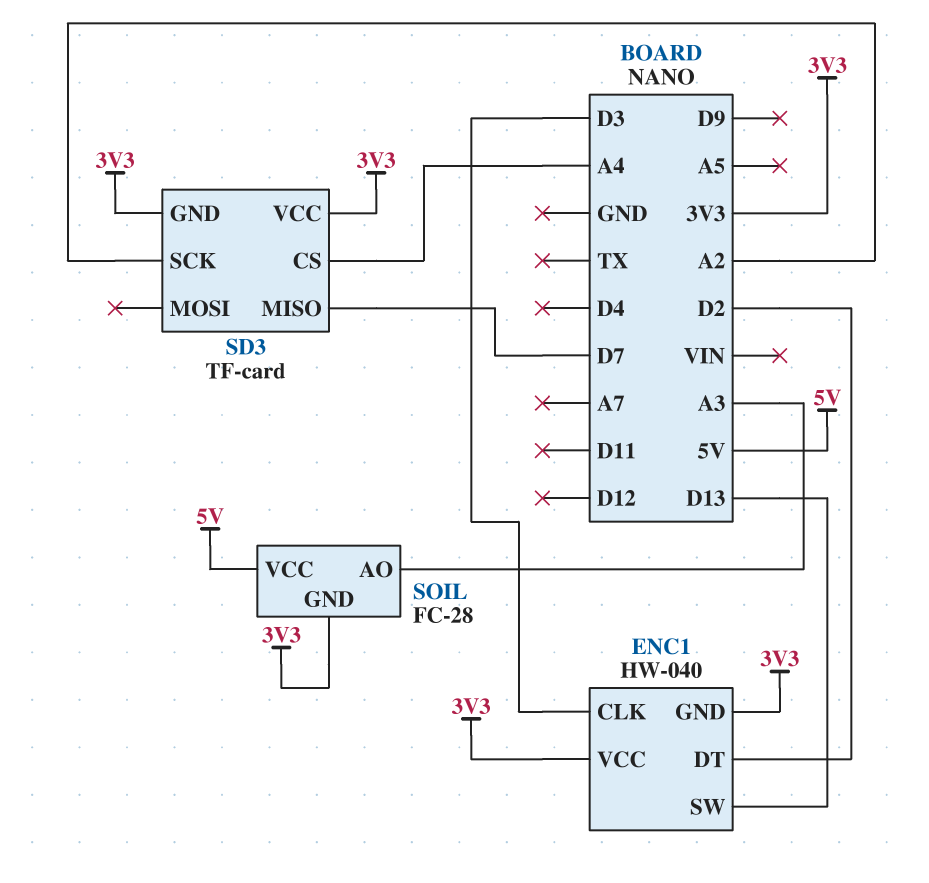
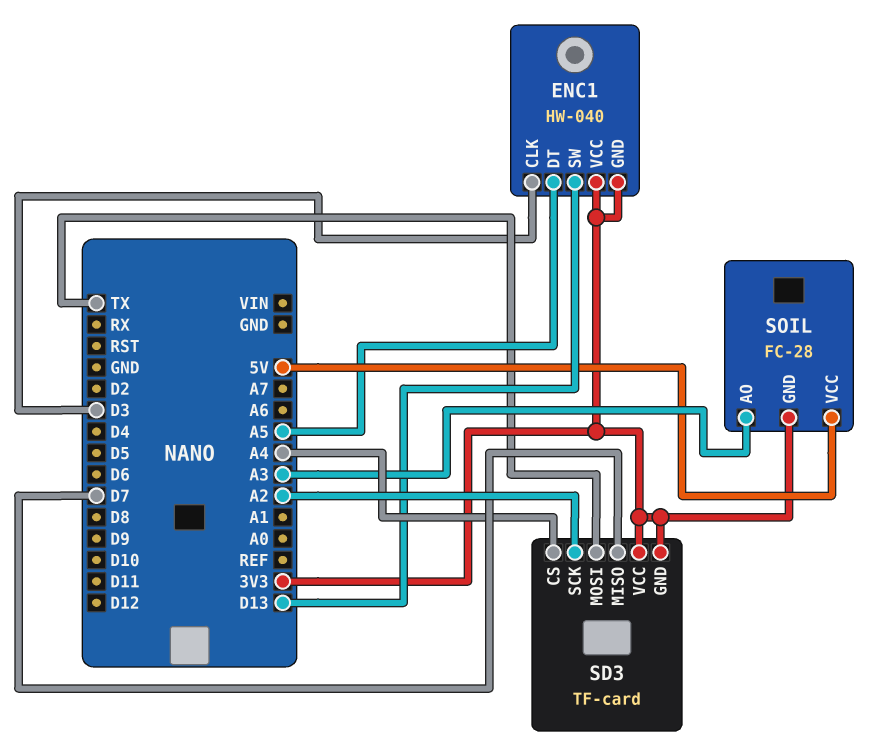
ENC1 pin DT: D2 -> A5
SD3 pin MOSI: none -> TX

